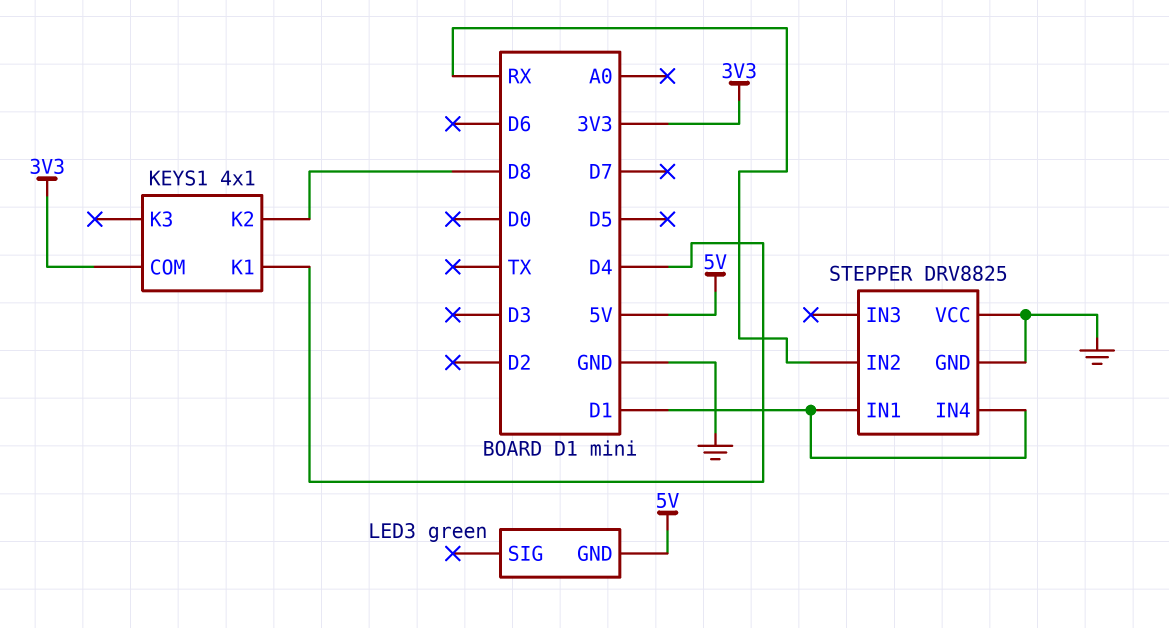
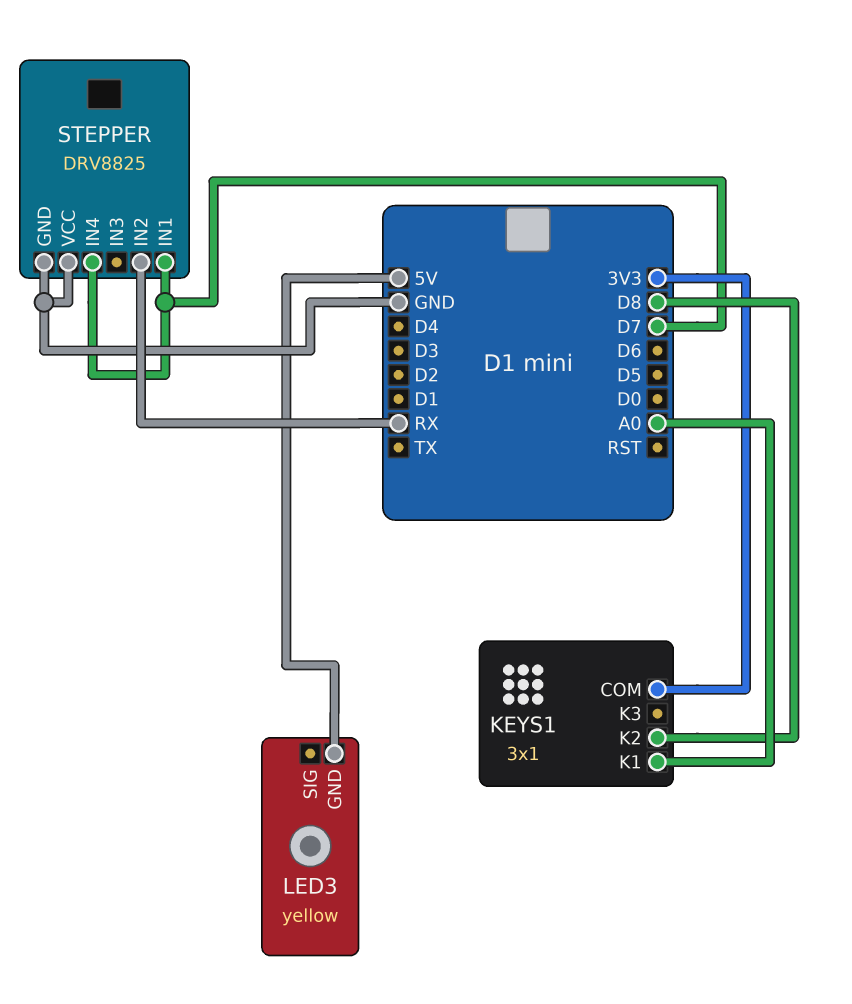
KEYS1: 4x1 -> 3x1
KEYS1 pin K1: D4 -> A0
LED3: green -> yellow
STEPPER pin IN1: D1 -> D7
STEPPER pin IN4: D1 -> D7

